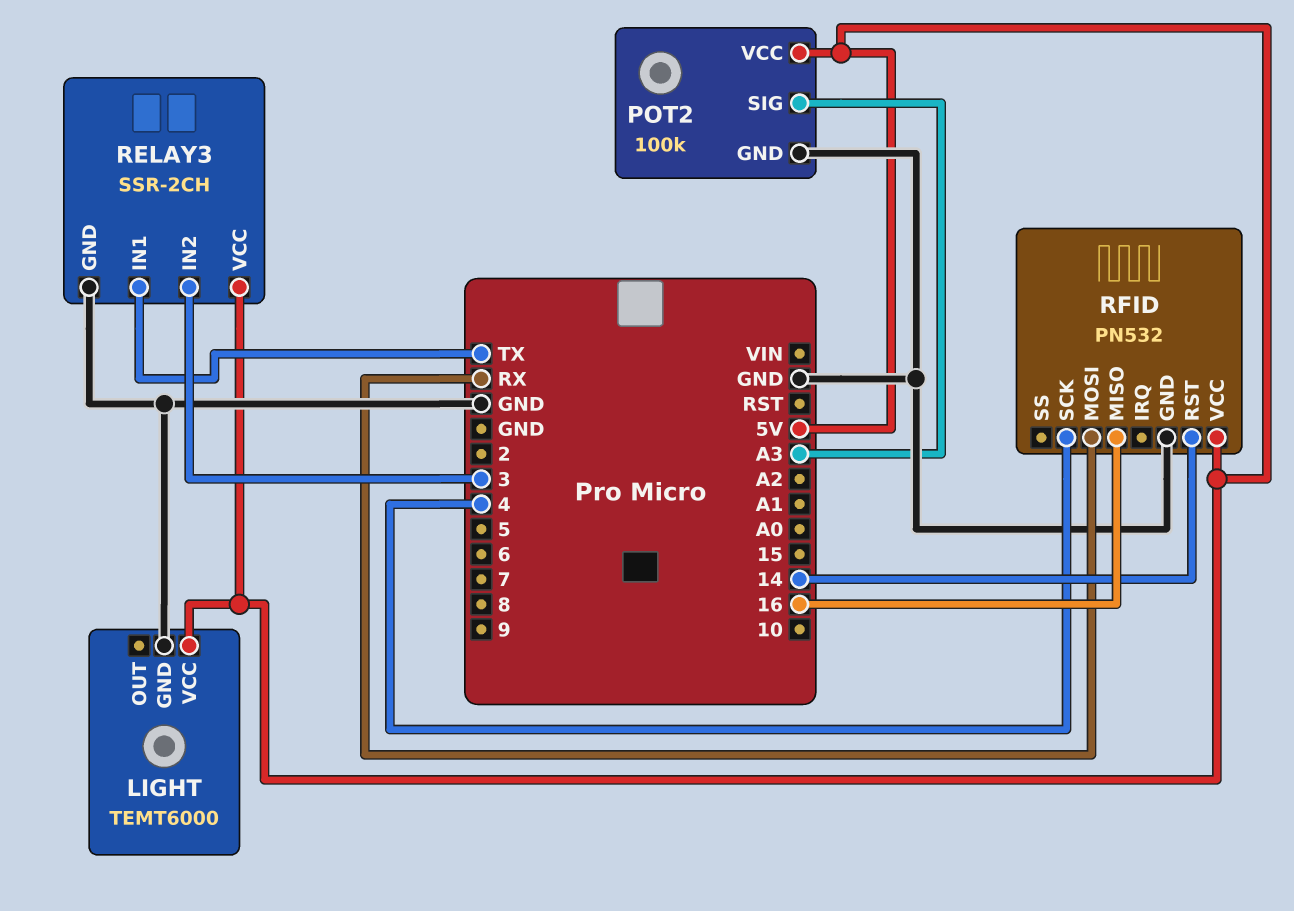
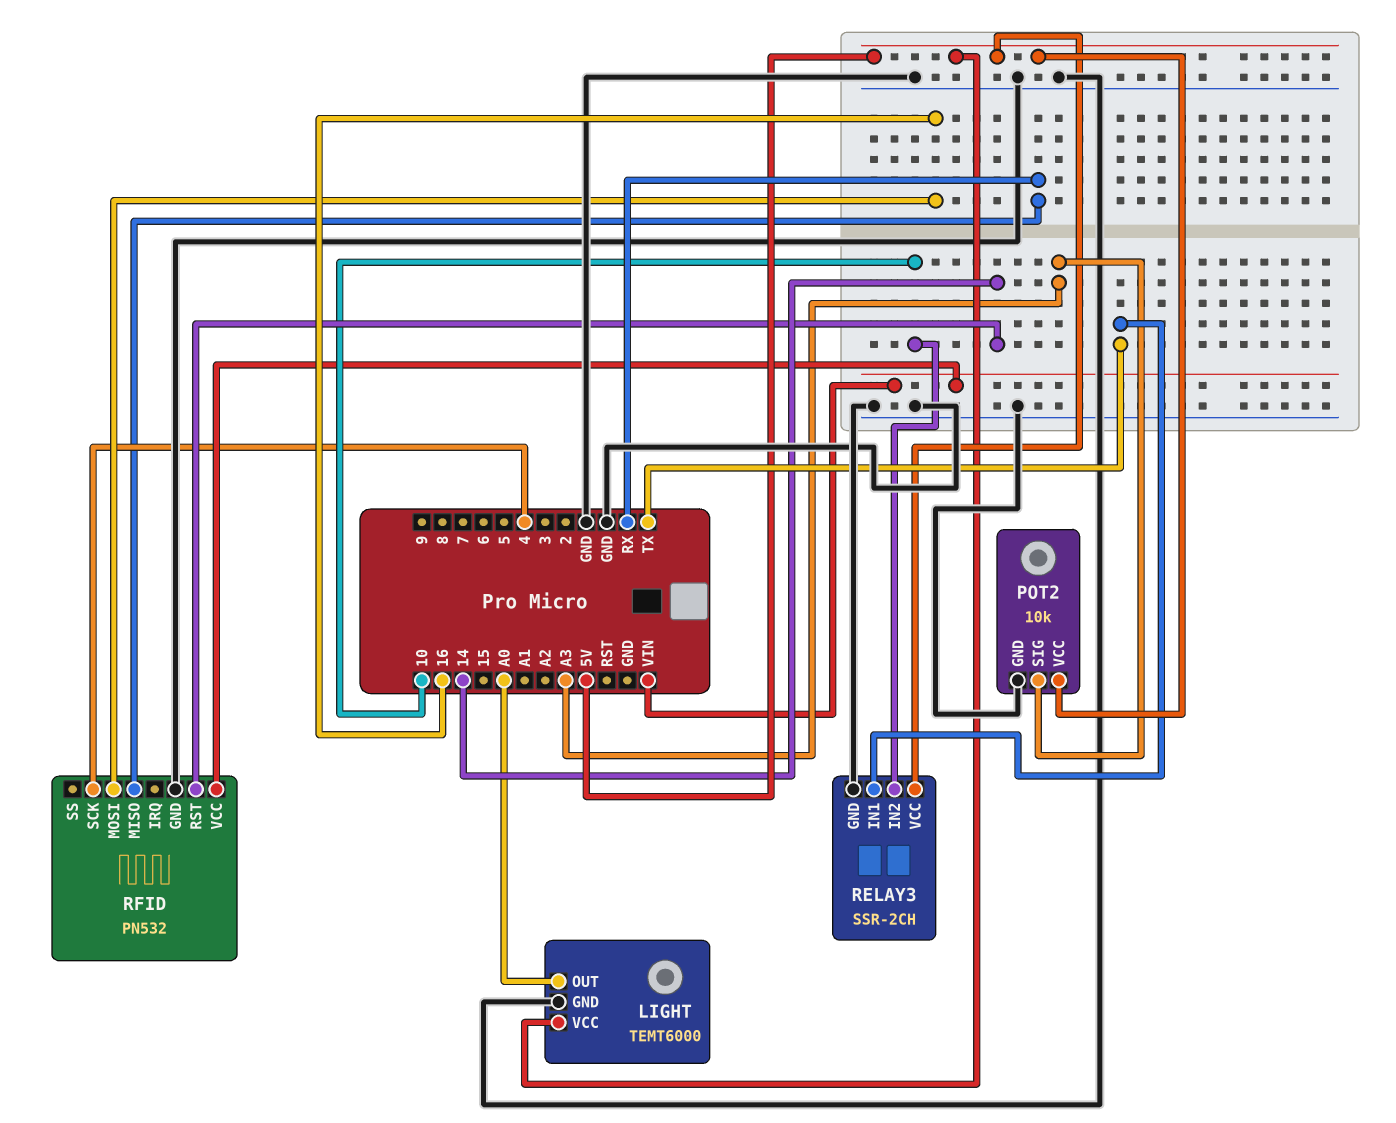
LIGHT pin OUT: none -> A0
POT2: 100k -> 10k
RELAY3 pin IN2: 3 -> 10
RFID pin MISO: 16 -> RX
RFID pin MOSI: RX -> 16
RFID pin VCC: 5V -> VIN

